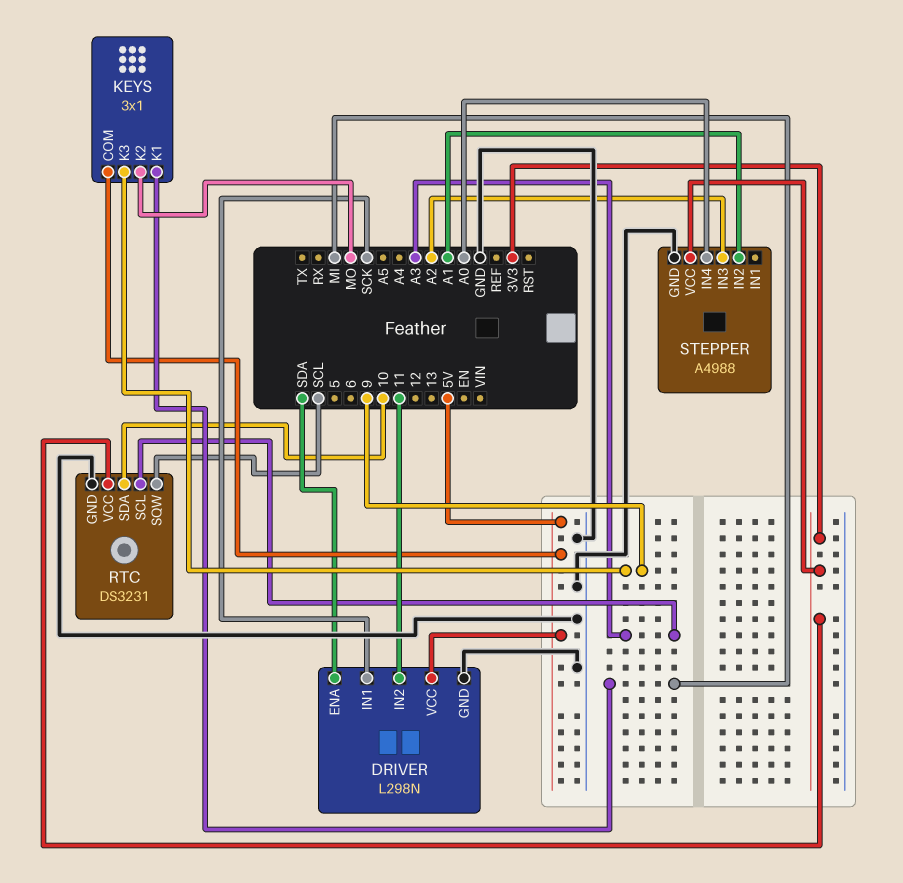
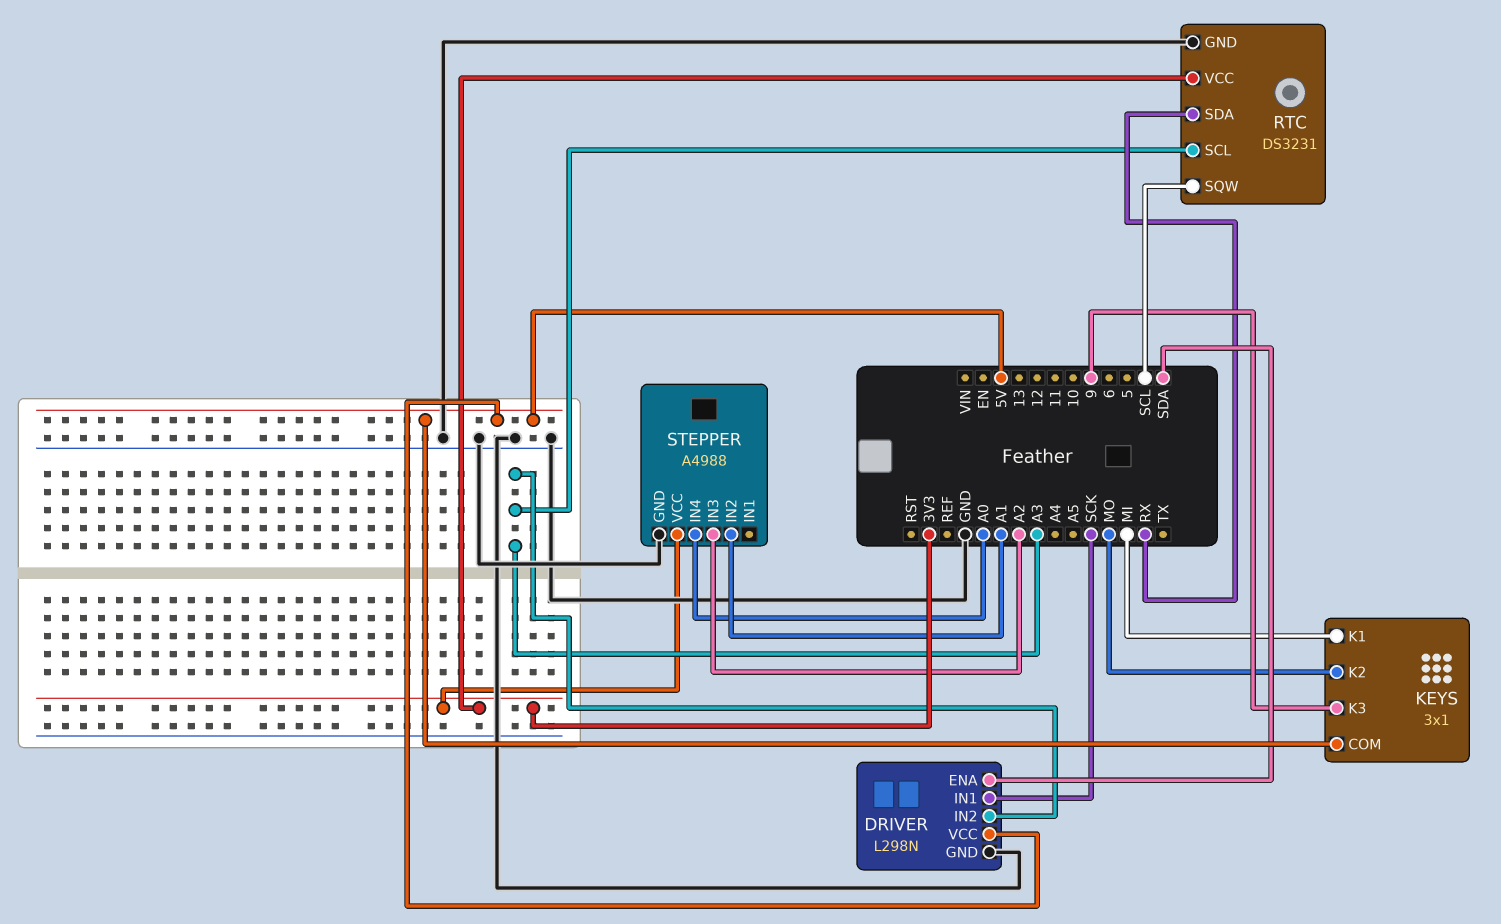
DRIVER pin IN2: 11 -> A3
RTC pin SDA: 10 -> RX

